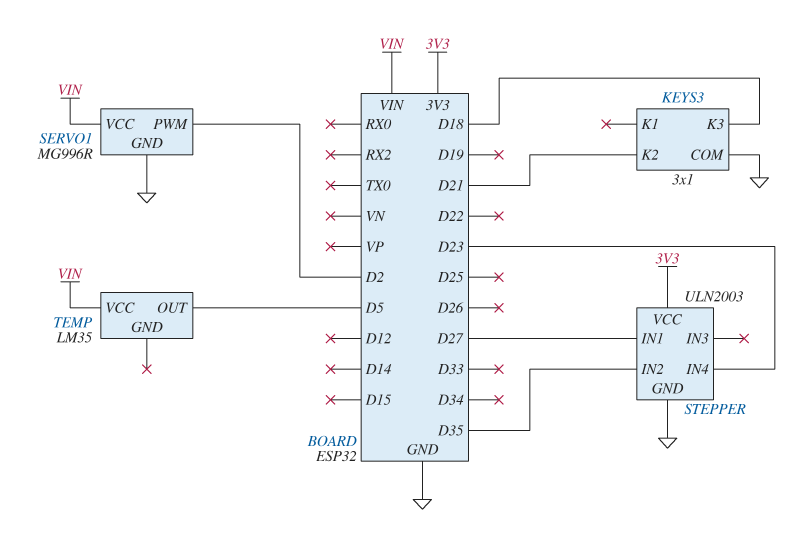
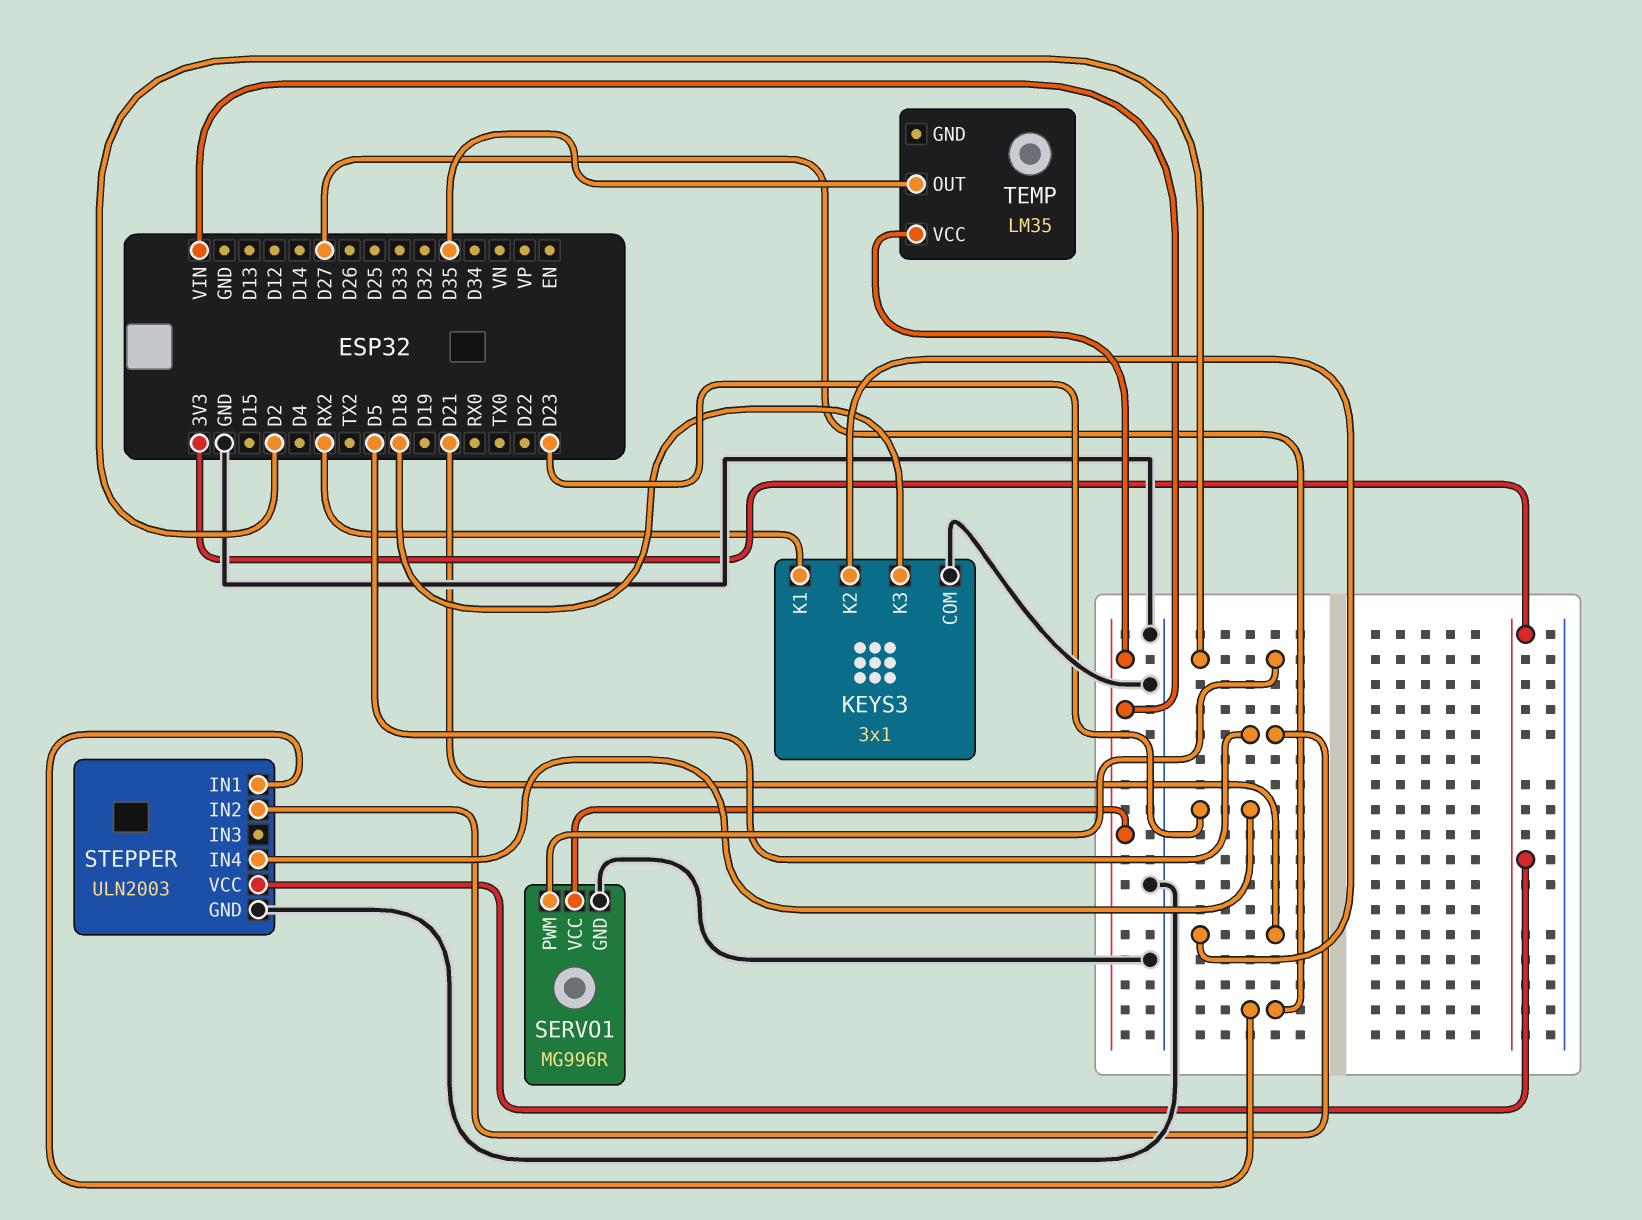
KEYS3 pin K1: none -> RX2
STEPPER pin IN2: D35 -> D5
TEMP pin OUT: D5 -> D35

